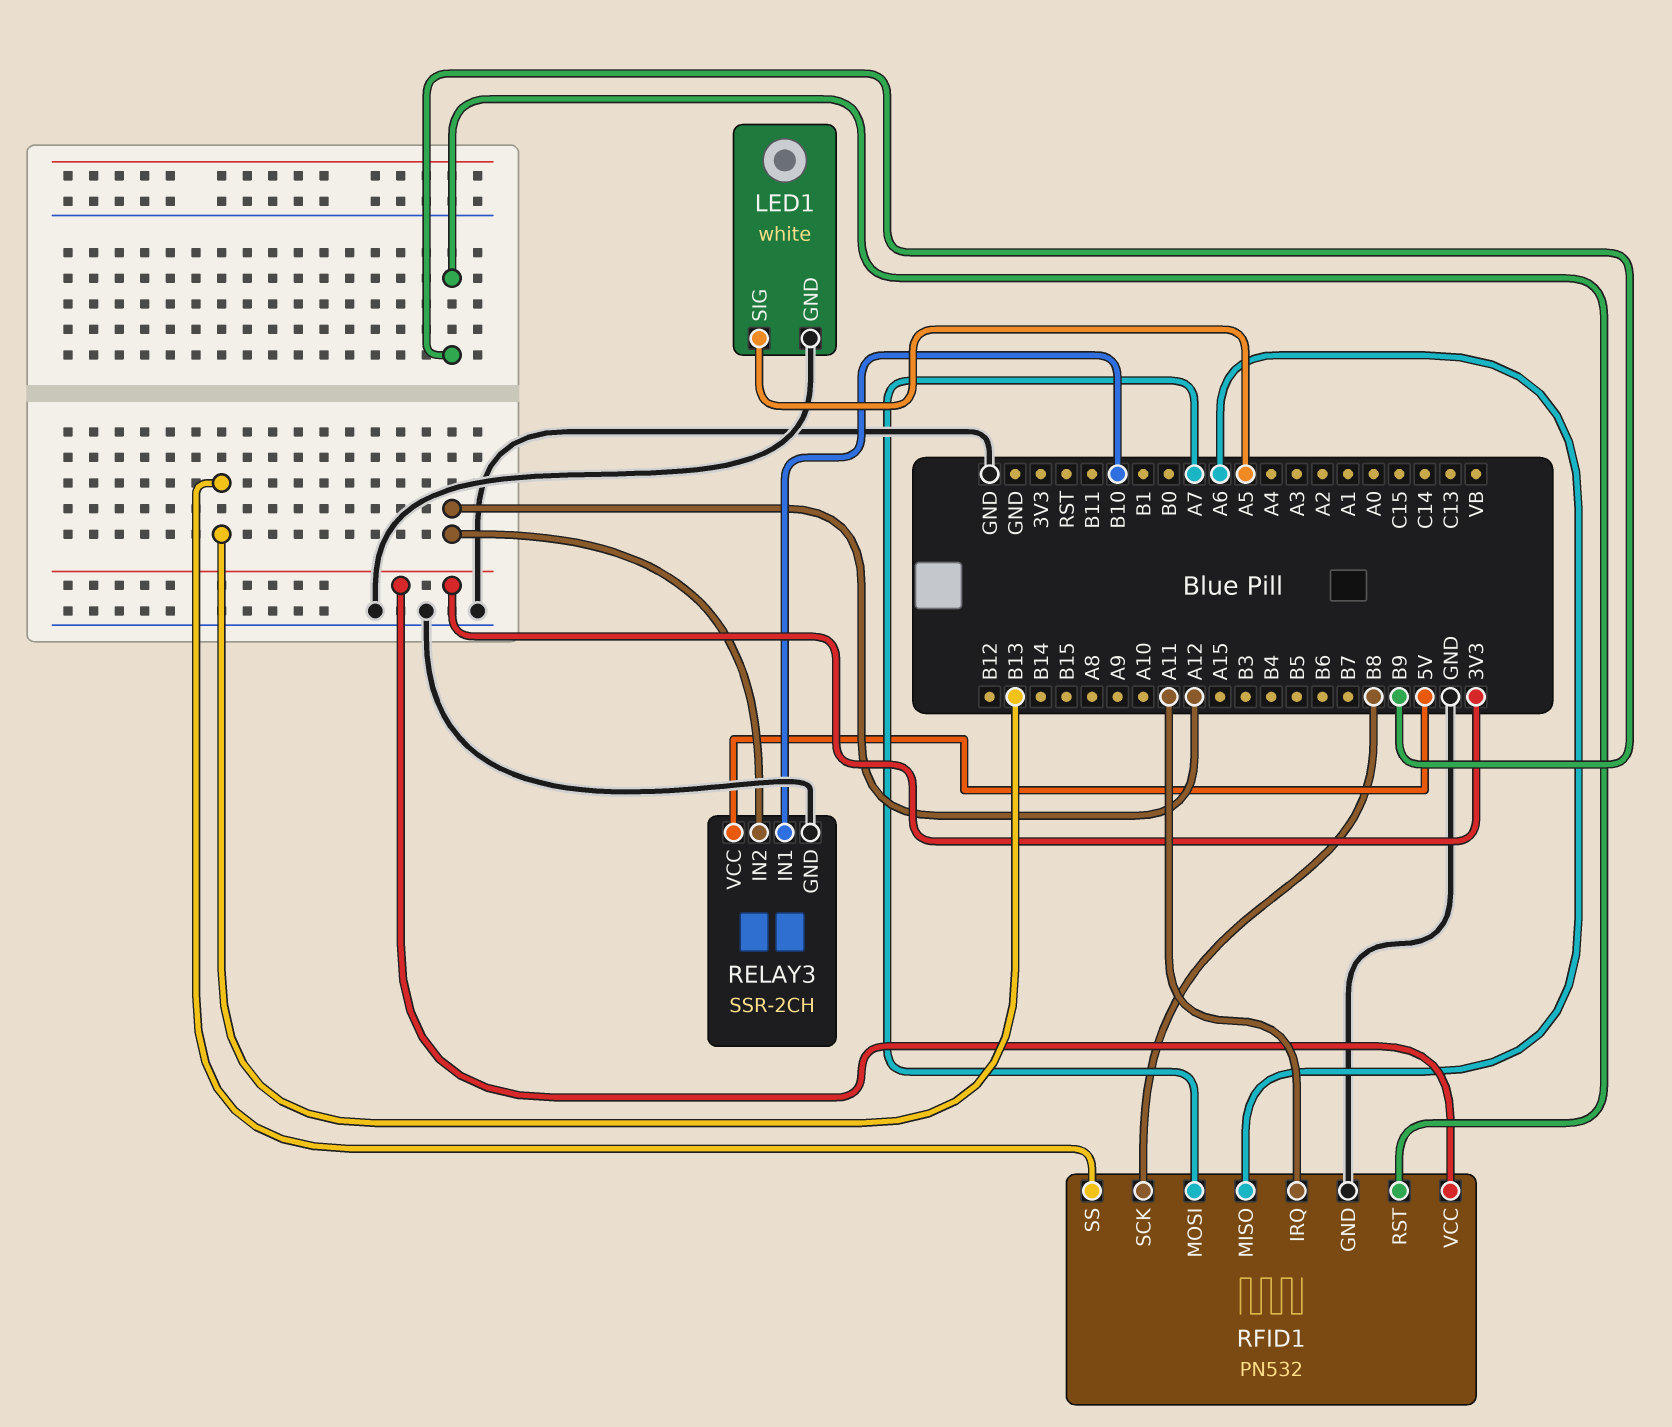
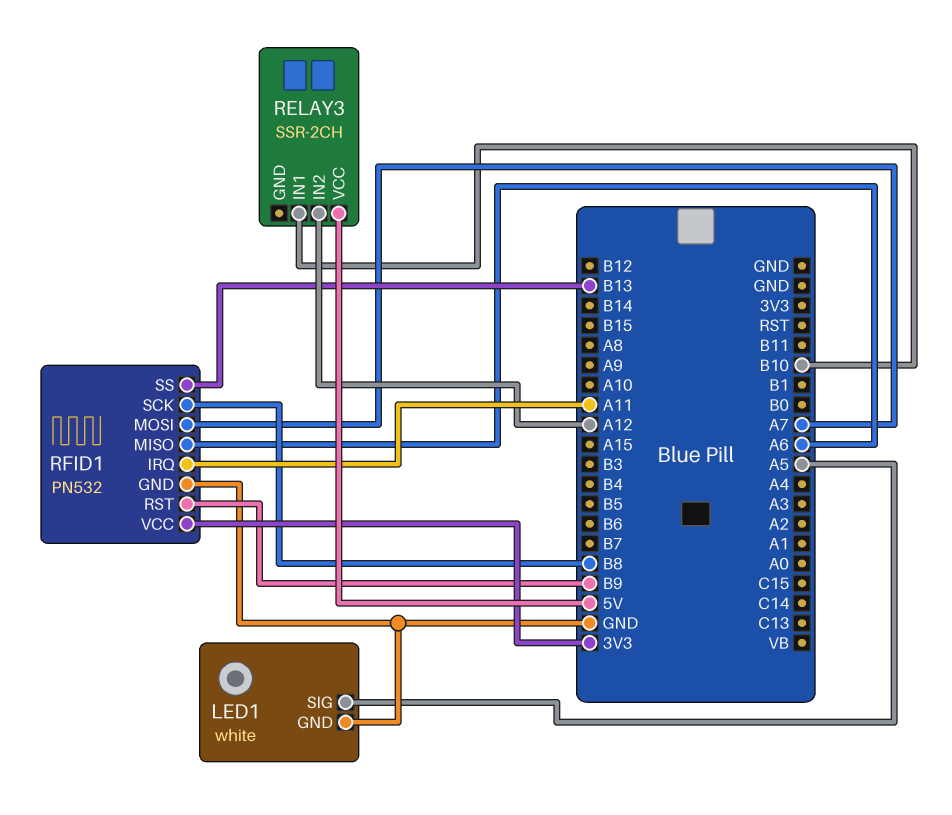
RELAY3 pin GND: GND -> none

